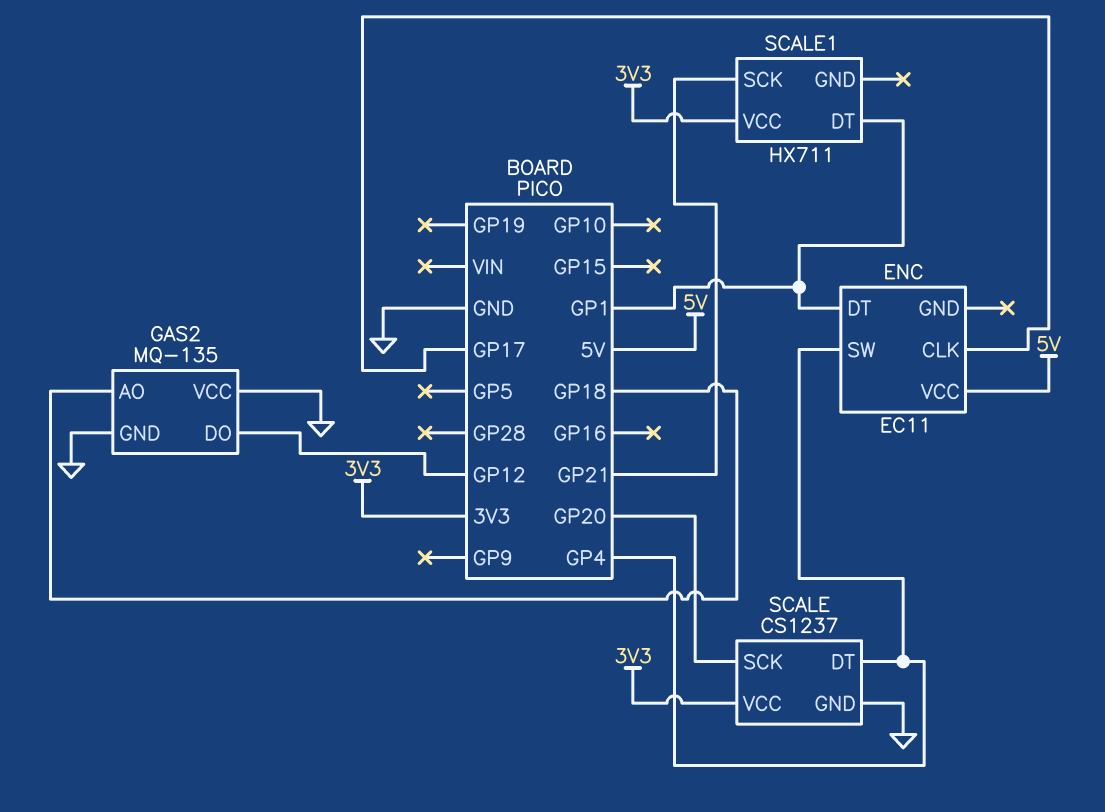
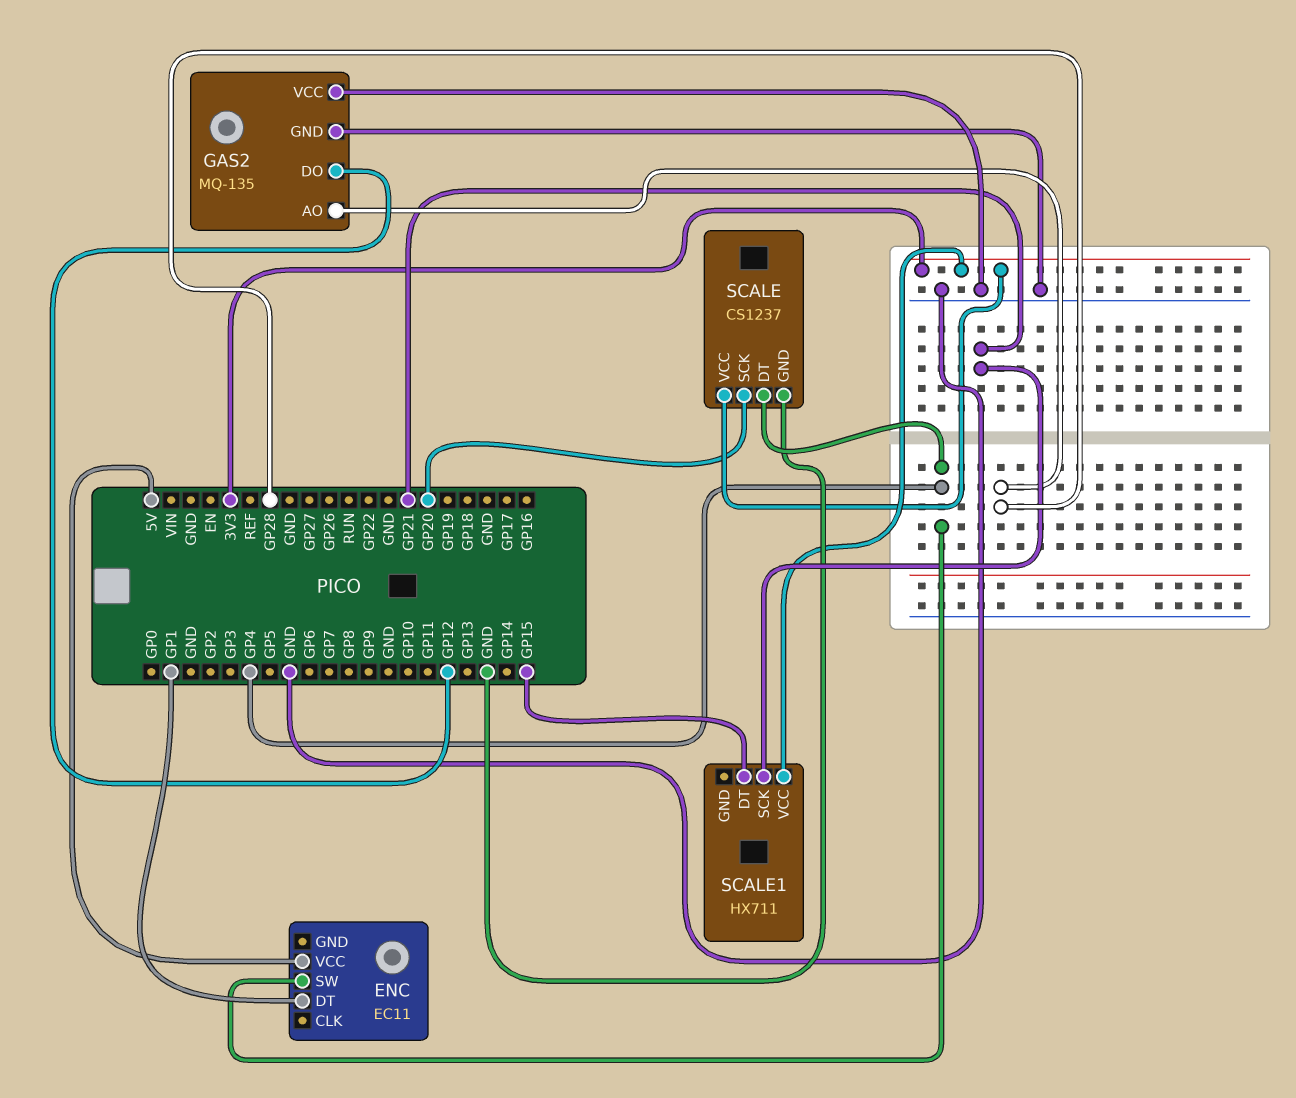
ENC pin CLK: GP17 -> none
GAS2 pin AO: GP18 -> GP28
SCALE1 pin DT: GP1 -> GP15

